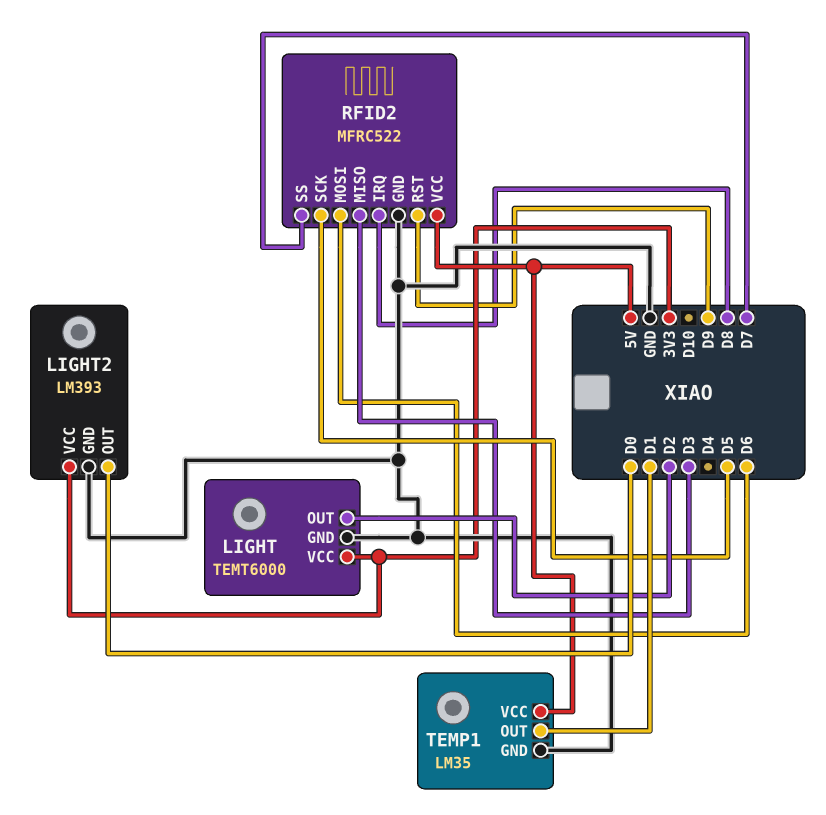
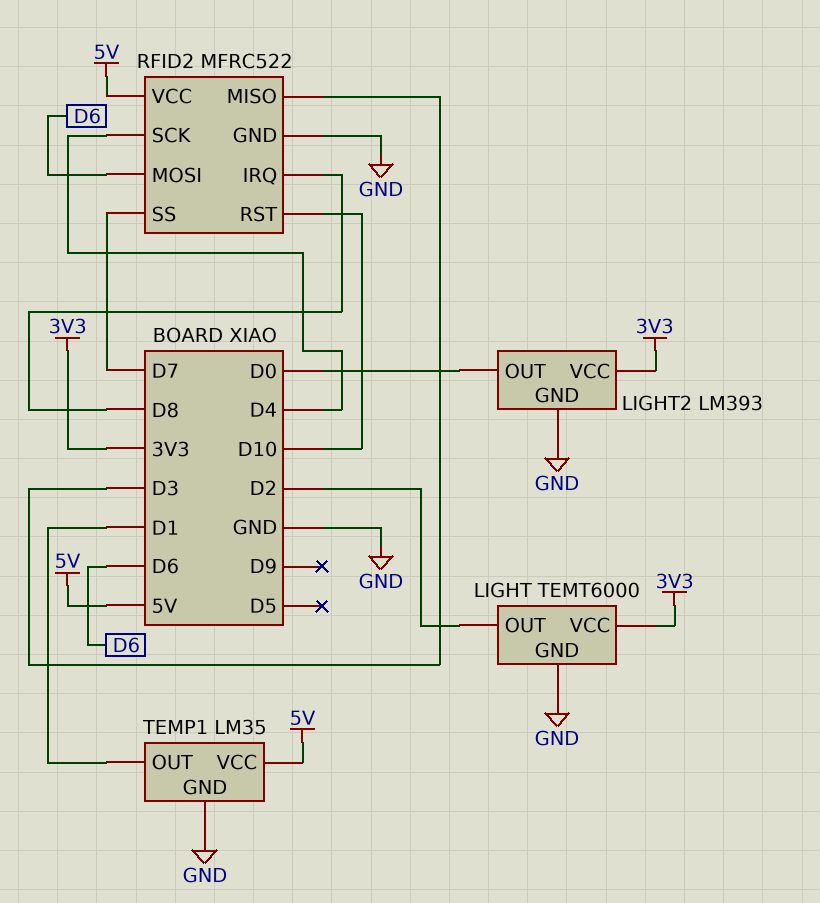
RFID2 pin RST: D9 -> D10
RFID2 pin SCK: D5 -> D4

